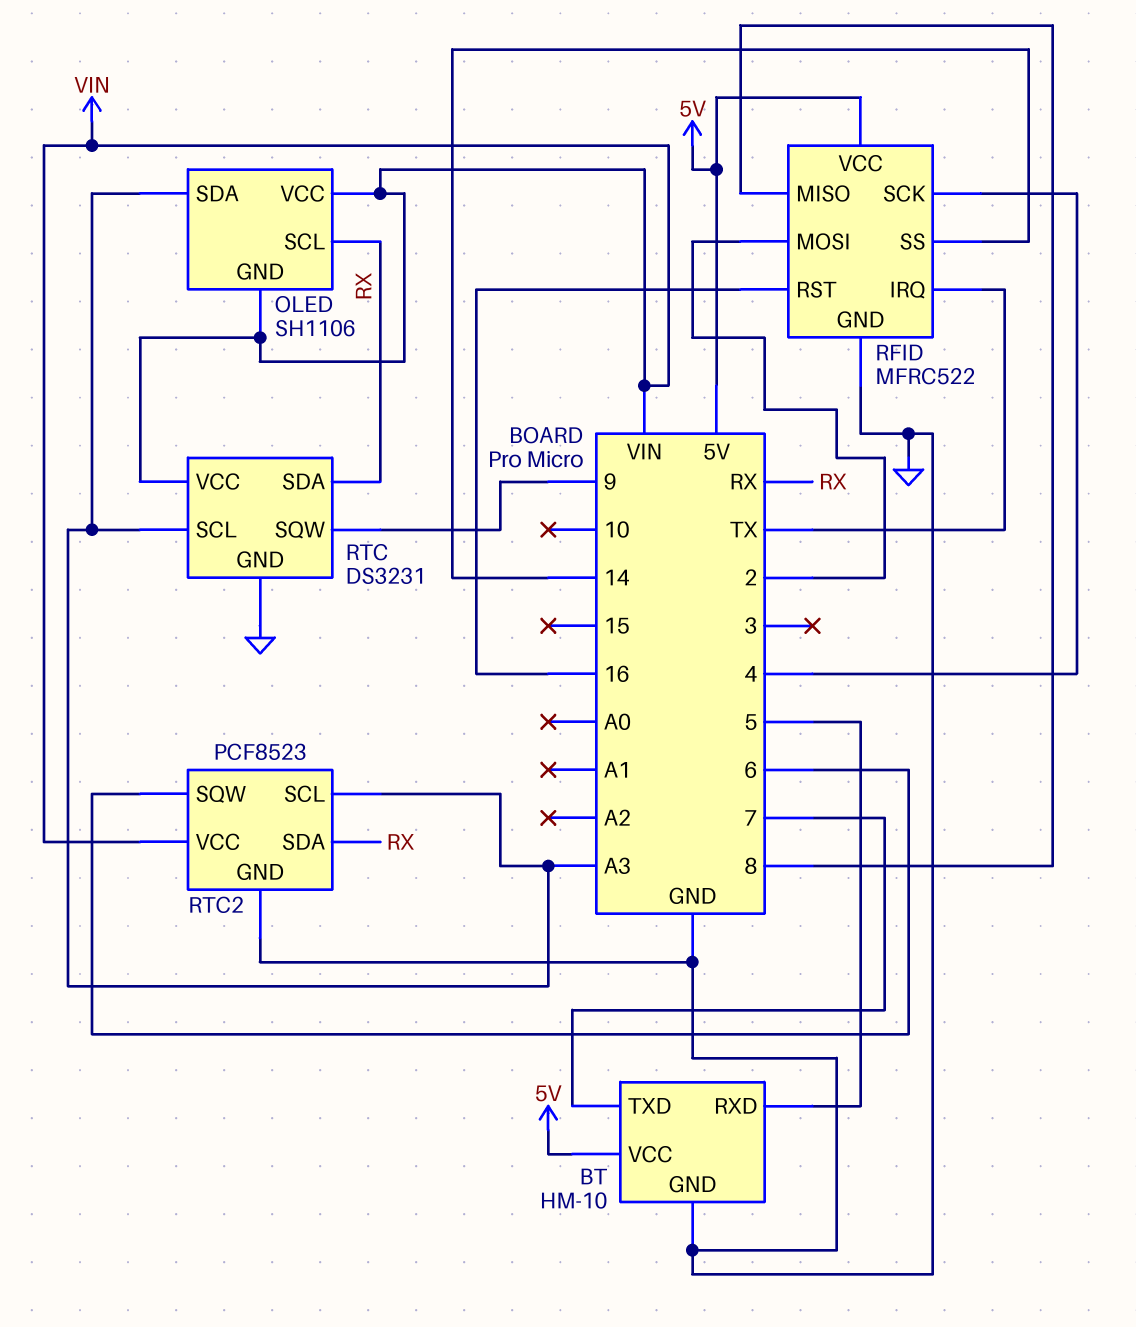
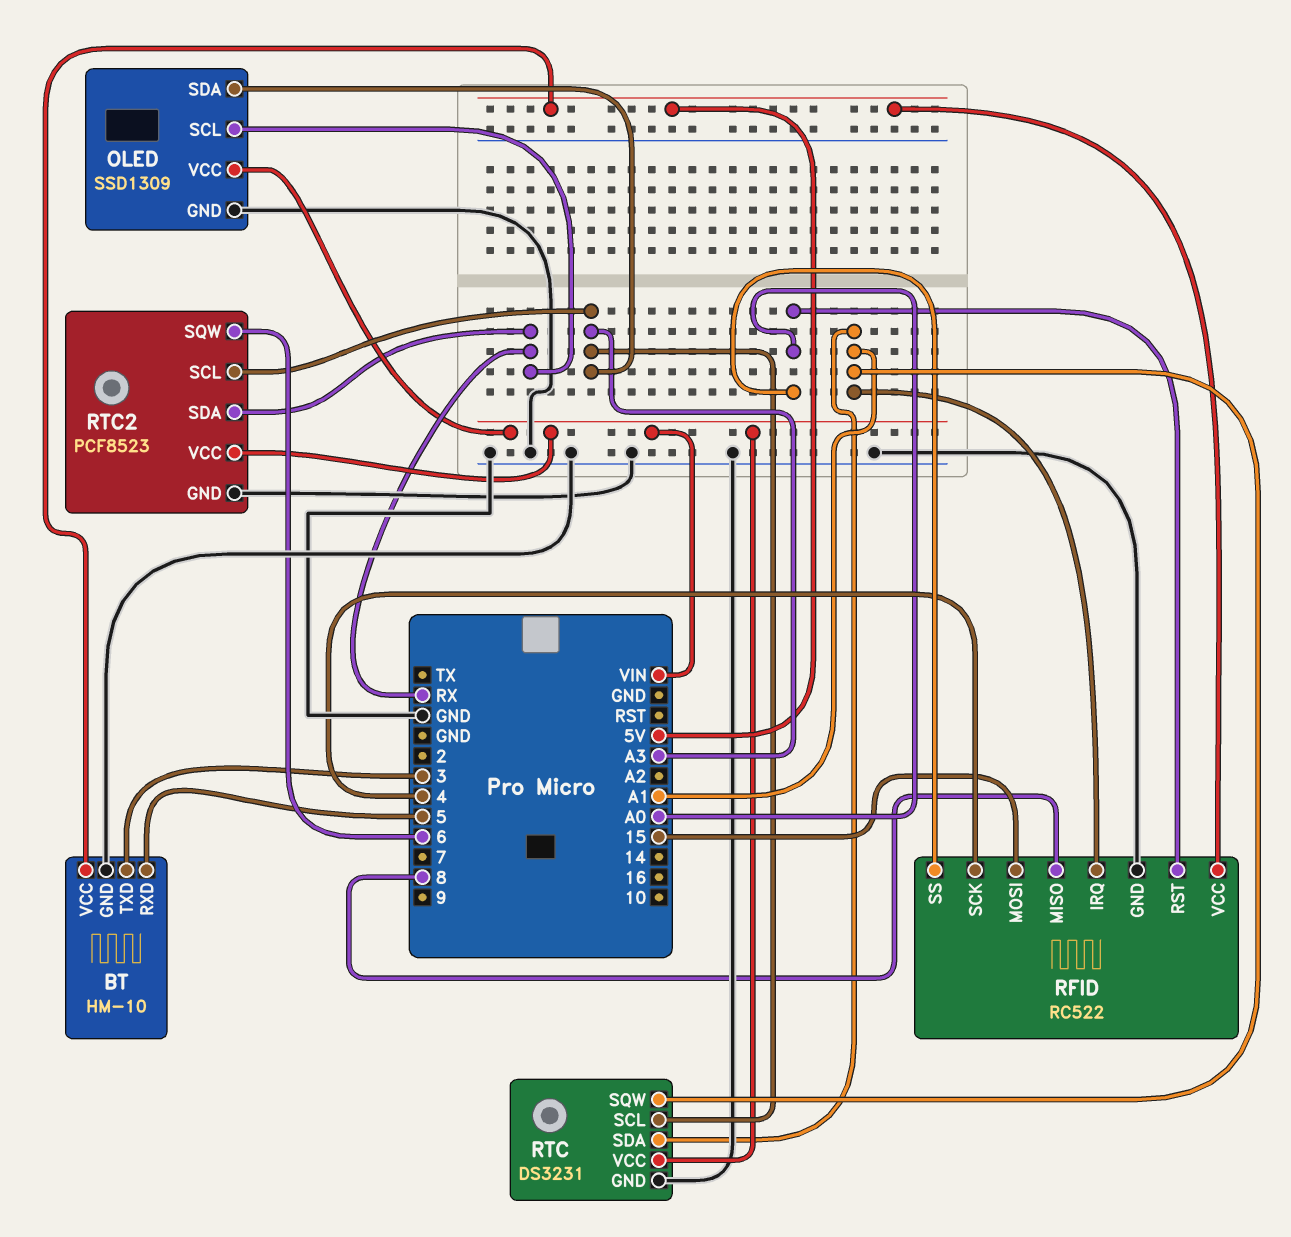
BT pin TXD: 7 -> 3
OLED: SH1106 -> SSD1309
OLED pin GND: VIN -> GND
RFID: MFRC522 -> RC522
RFID pin IRQ: TX -> A1
RFID pin MOSI: 2 -> 15
RFID pin RST: 16 -> A0
RFID pin SS: 14 -> A0
RTC pin SDA: RX -> A1
RTC pin SQW: 9 -> A1

